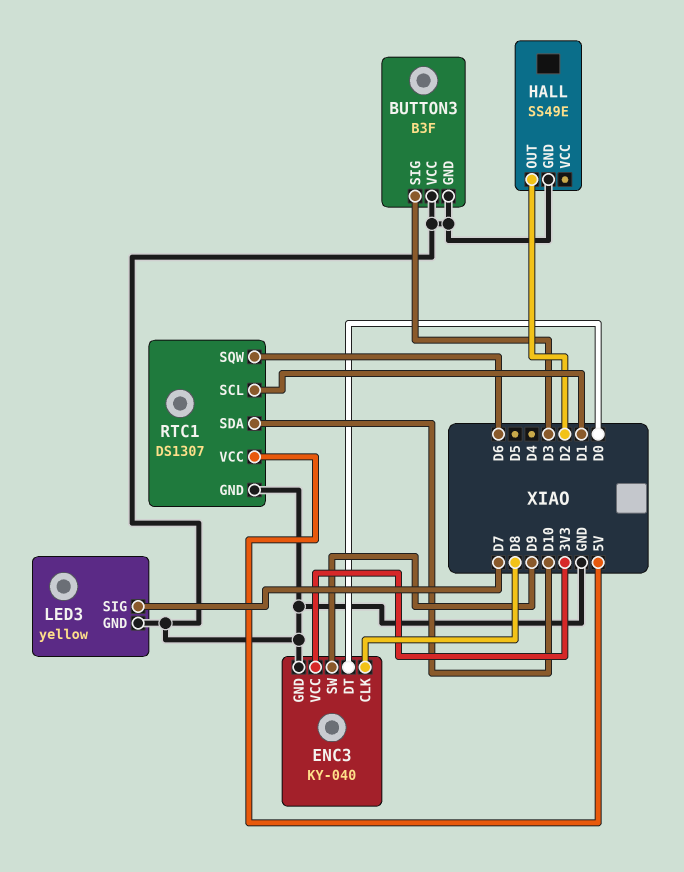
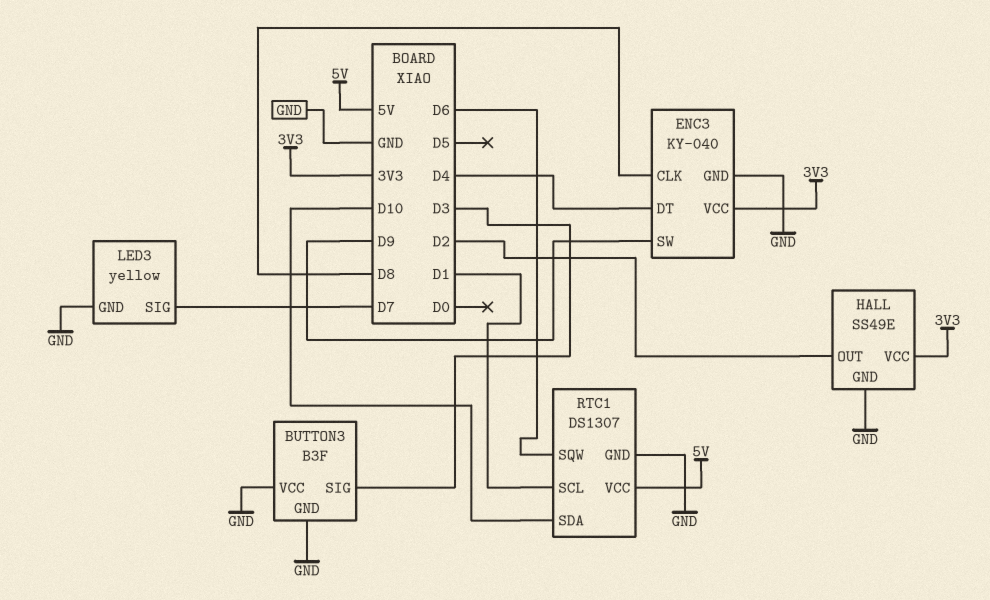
ENC3 pin DT: D0 -> D4
HALL pin VCC: none -> 3V3

